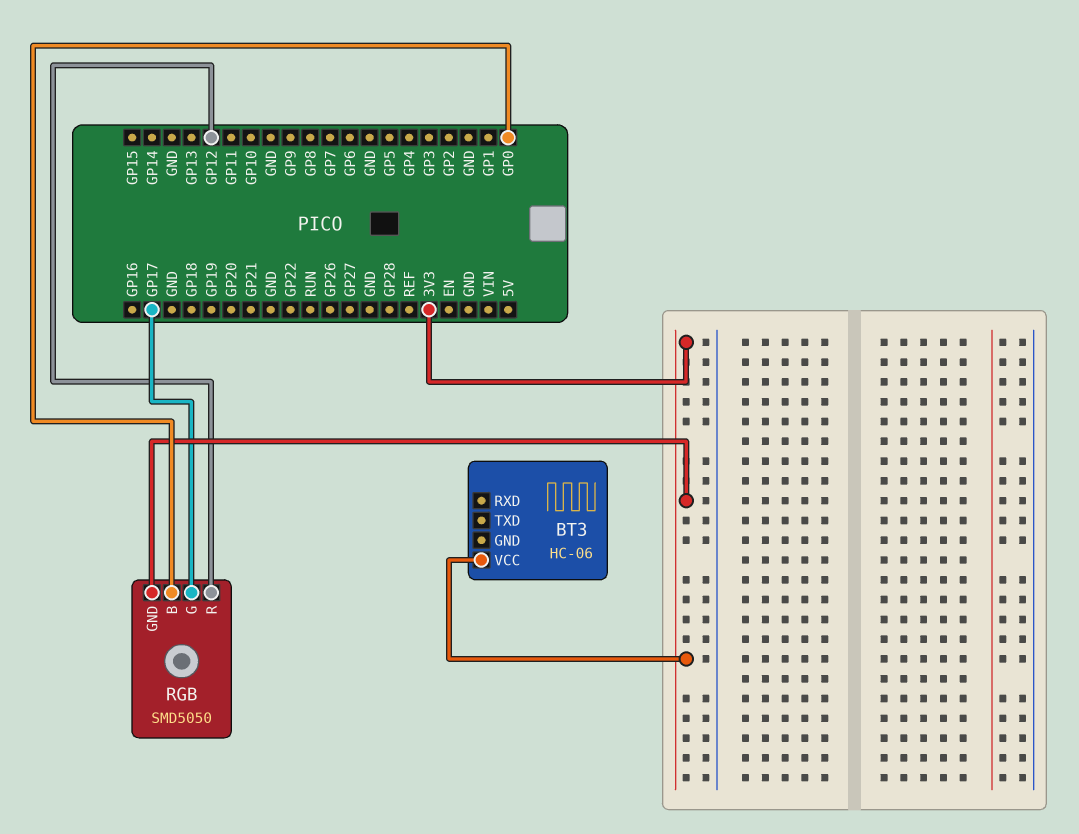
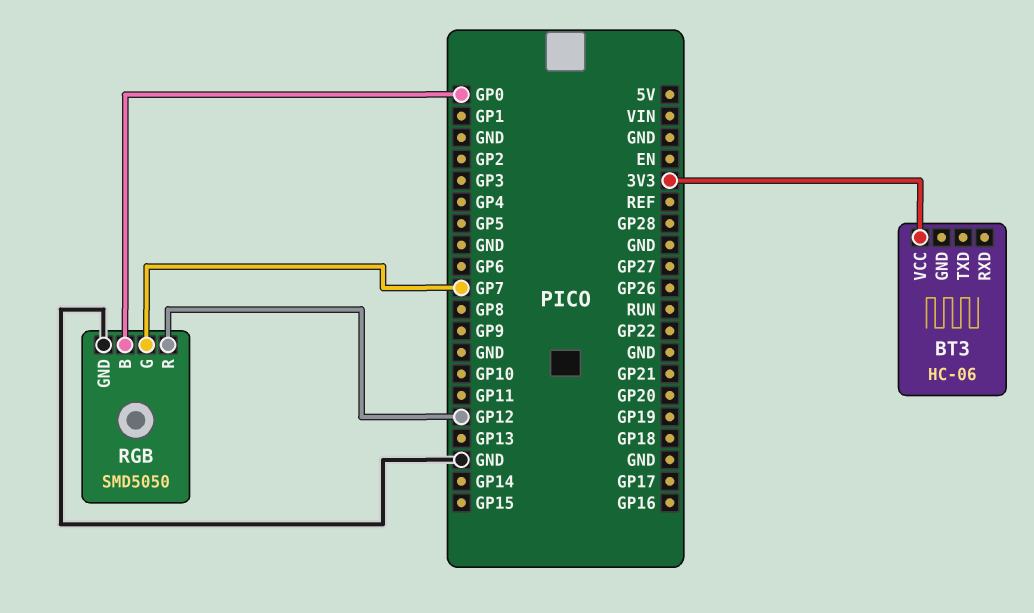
RGB pin G: GP17 -> GP7
RGB pin GND: 3V3 -> GND

